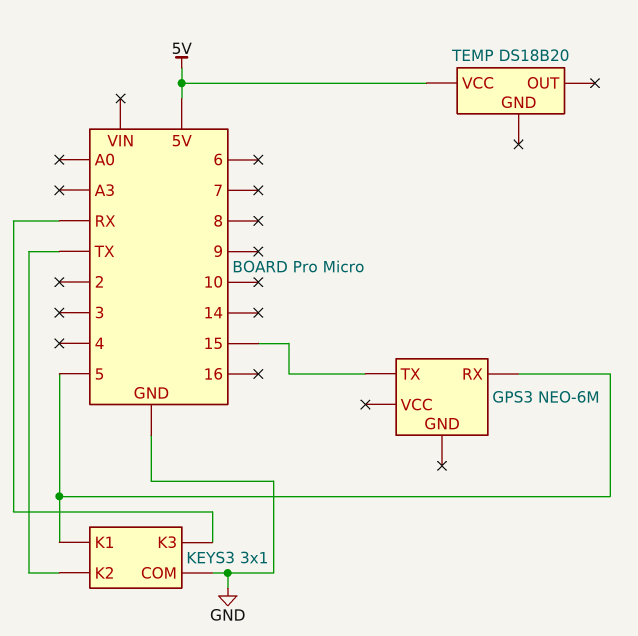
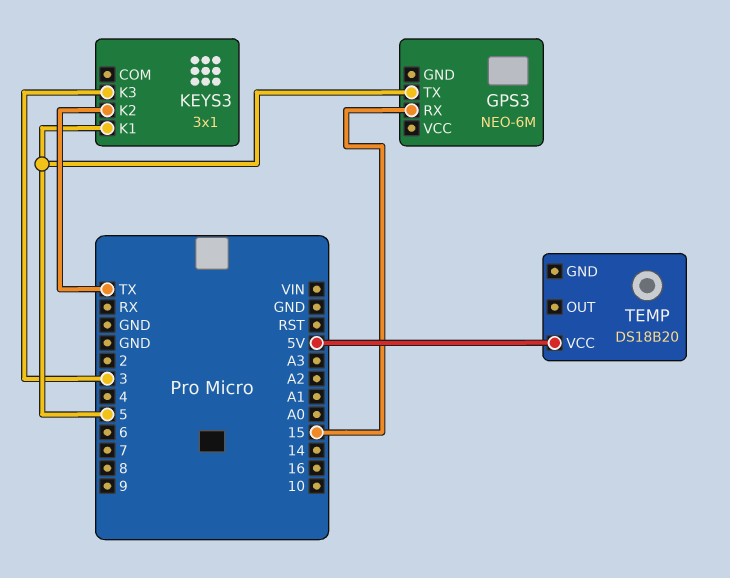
GPS3 pin RX: 5 -> 15
GPS3 pin TX: 15 -> 5
KEYS3 pin COM: GND -> none
KEYS3 pin K3: RX -> 3

